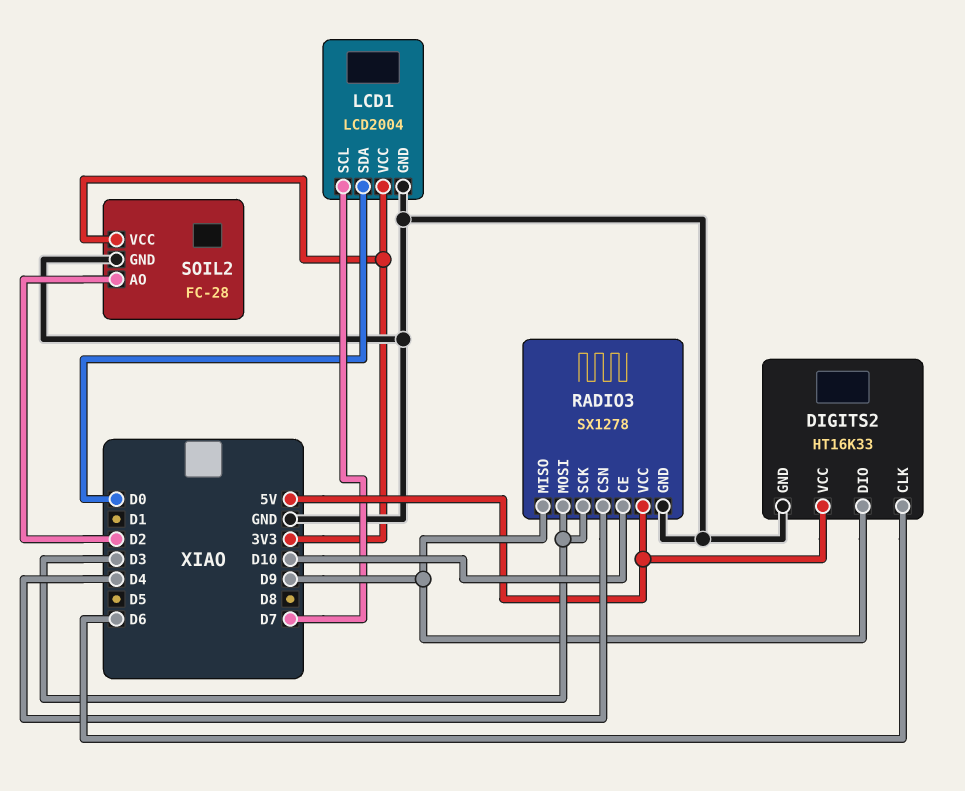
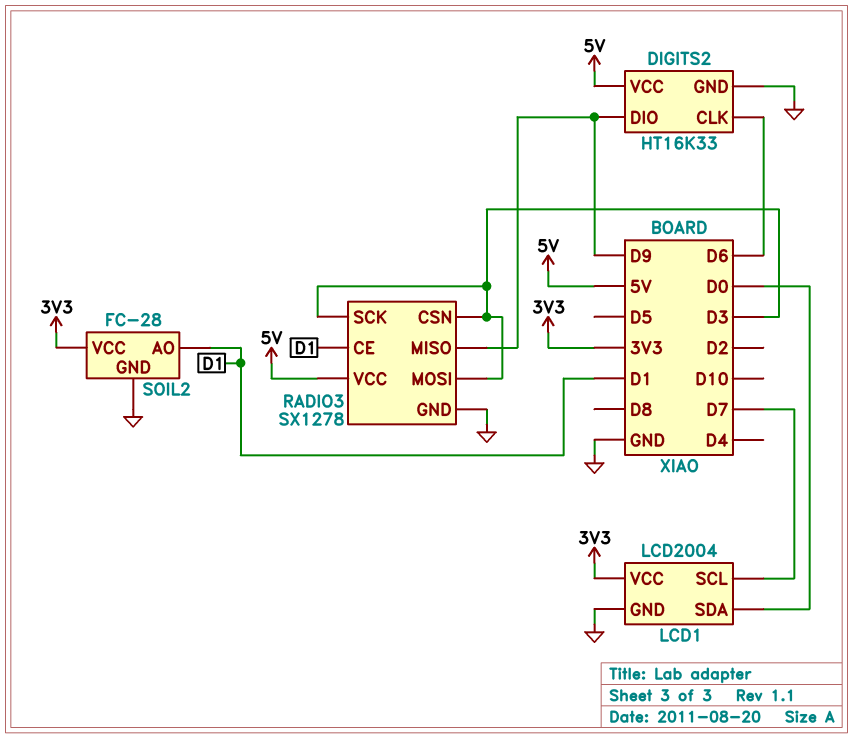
RADIO3 pin CE: D10 -> D1
RADIO3 pin CSN: D4 -> D3
SOIL2 pin AO: D2 -> D1

